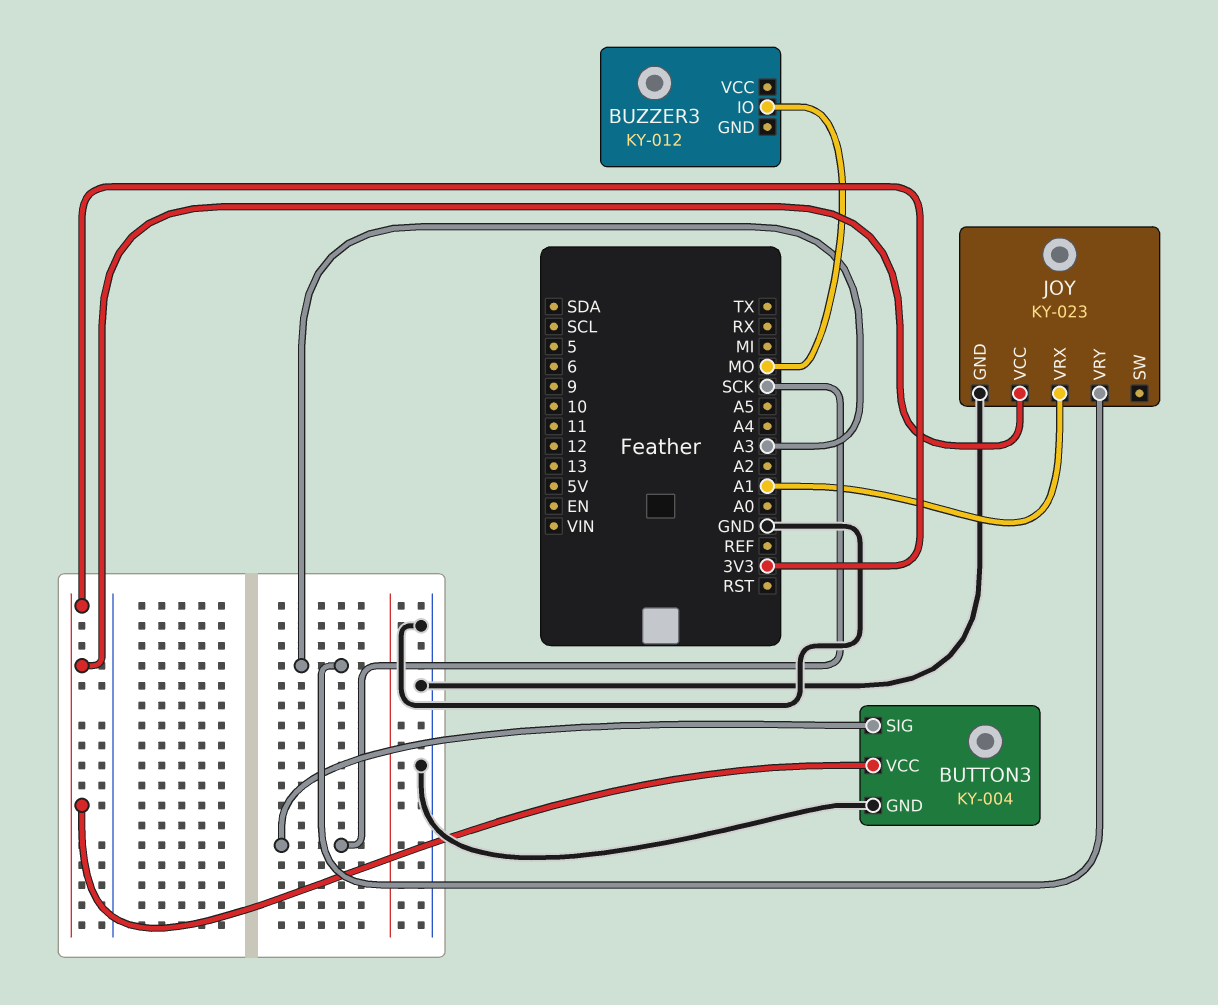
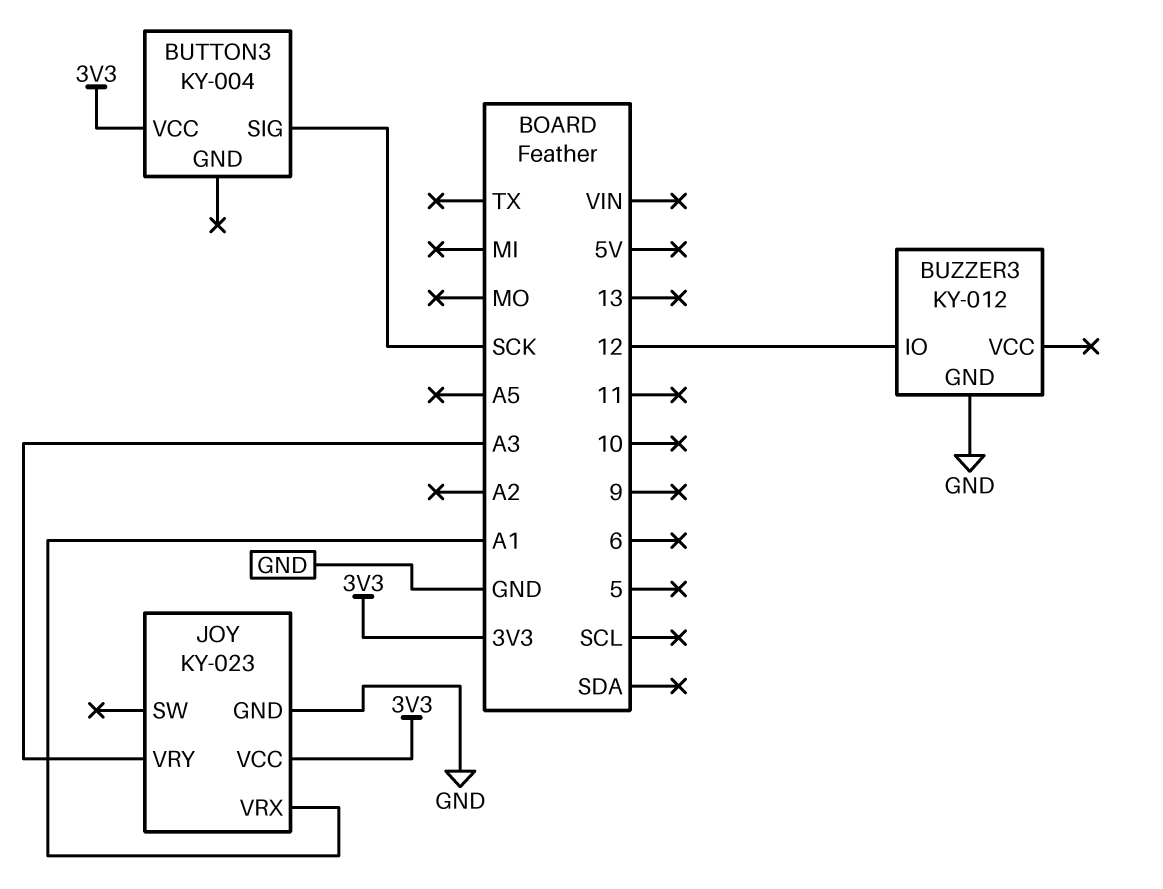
BUTTON3 pin GND: GND -> none
BUZZER3 pin GND: none -> GND
BUZZER3 pin IO: MO -> 12

